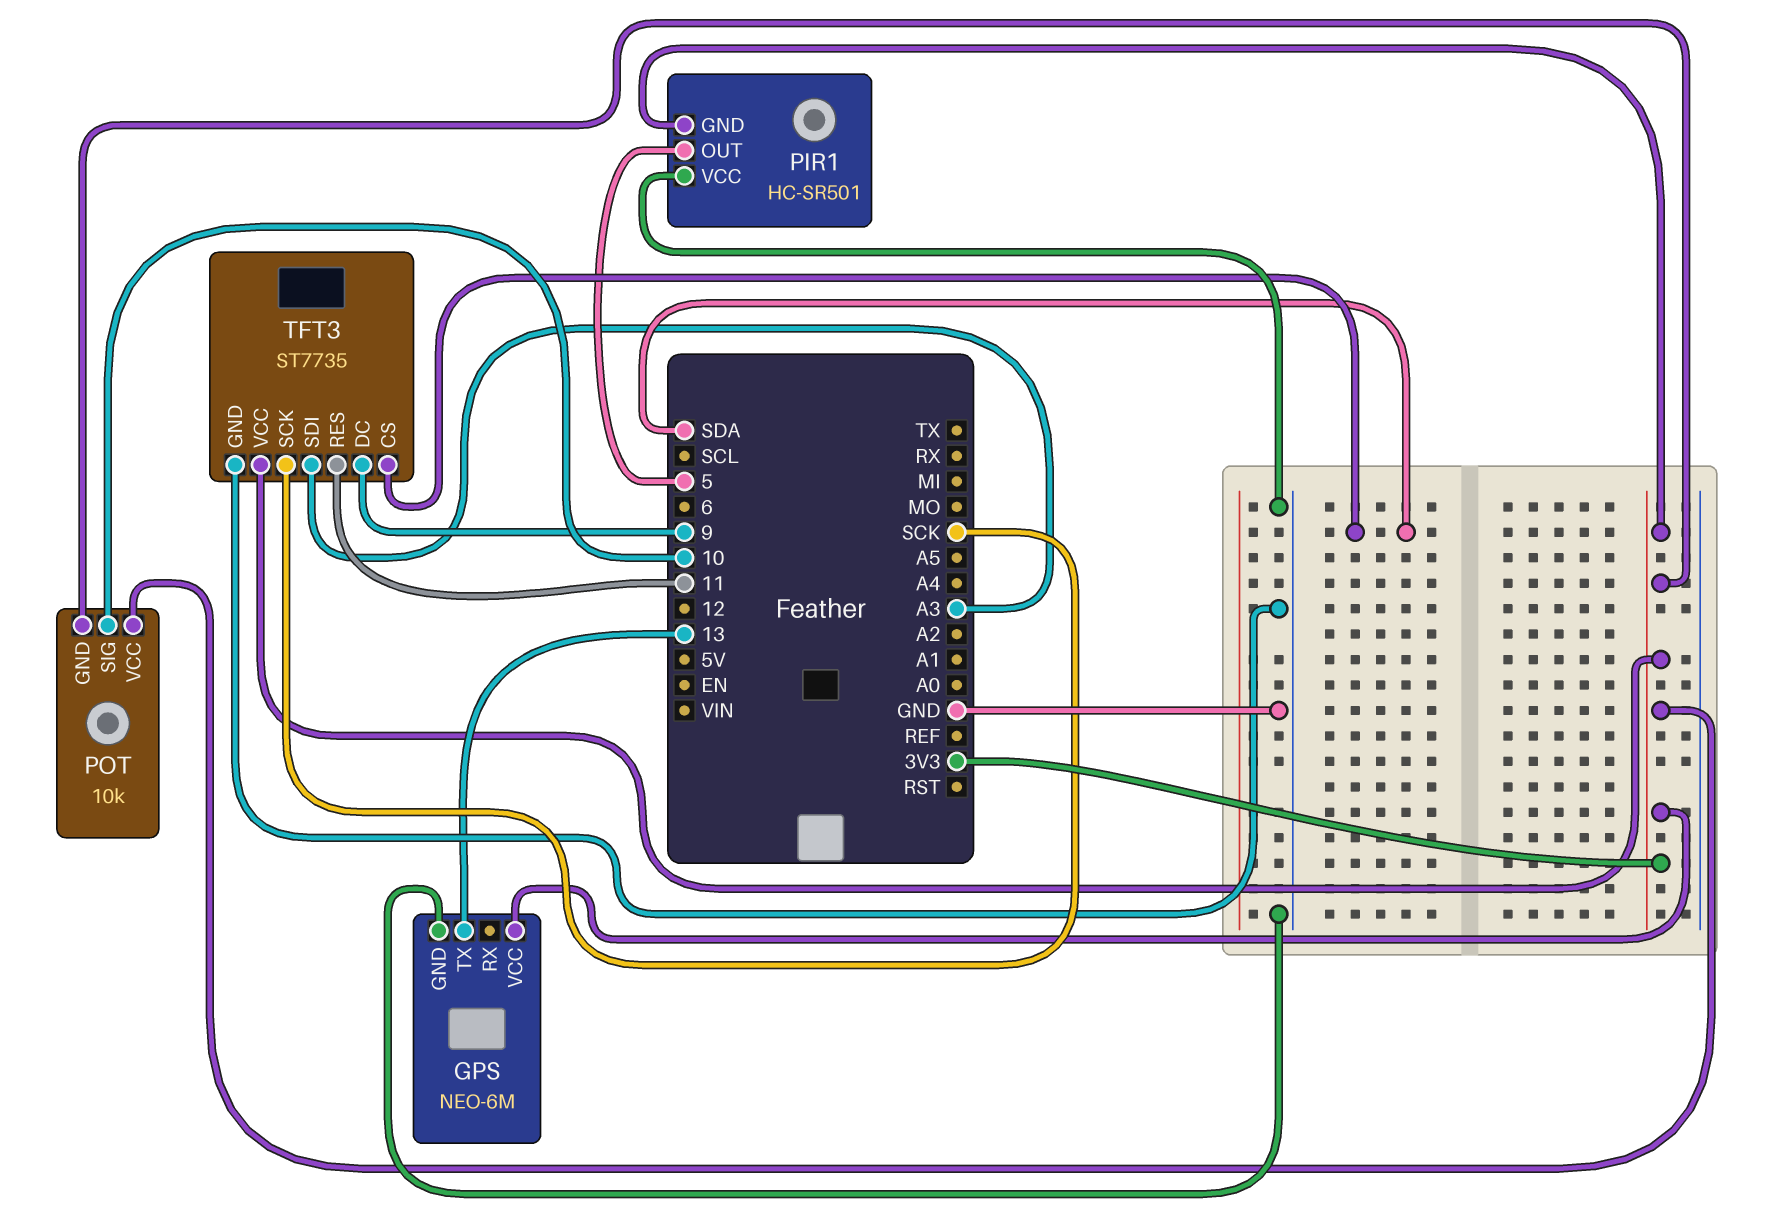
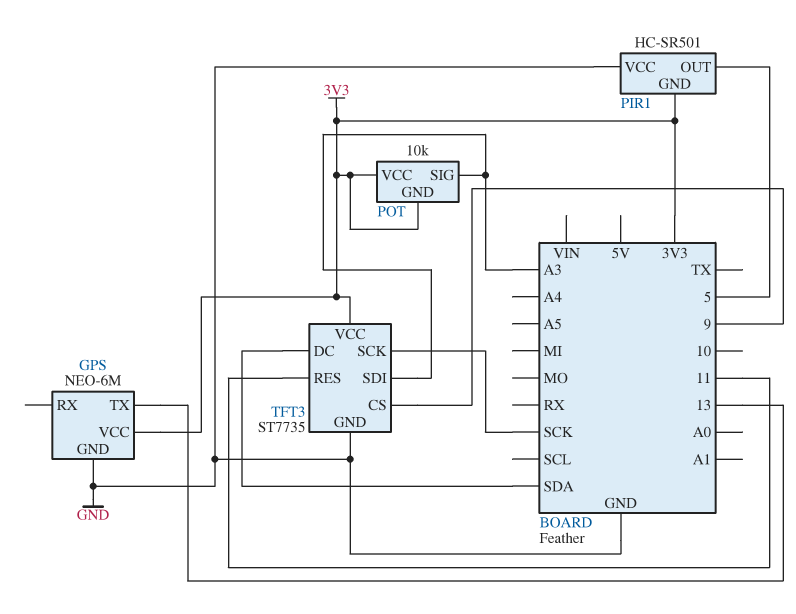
POT pin SIG: 10 -> A3
TFT3 pin CS: SDA -> 9
TFT3 pin DC: 9 -> SDA

